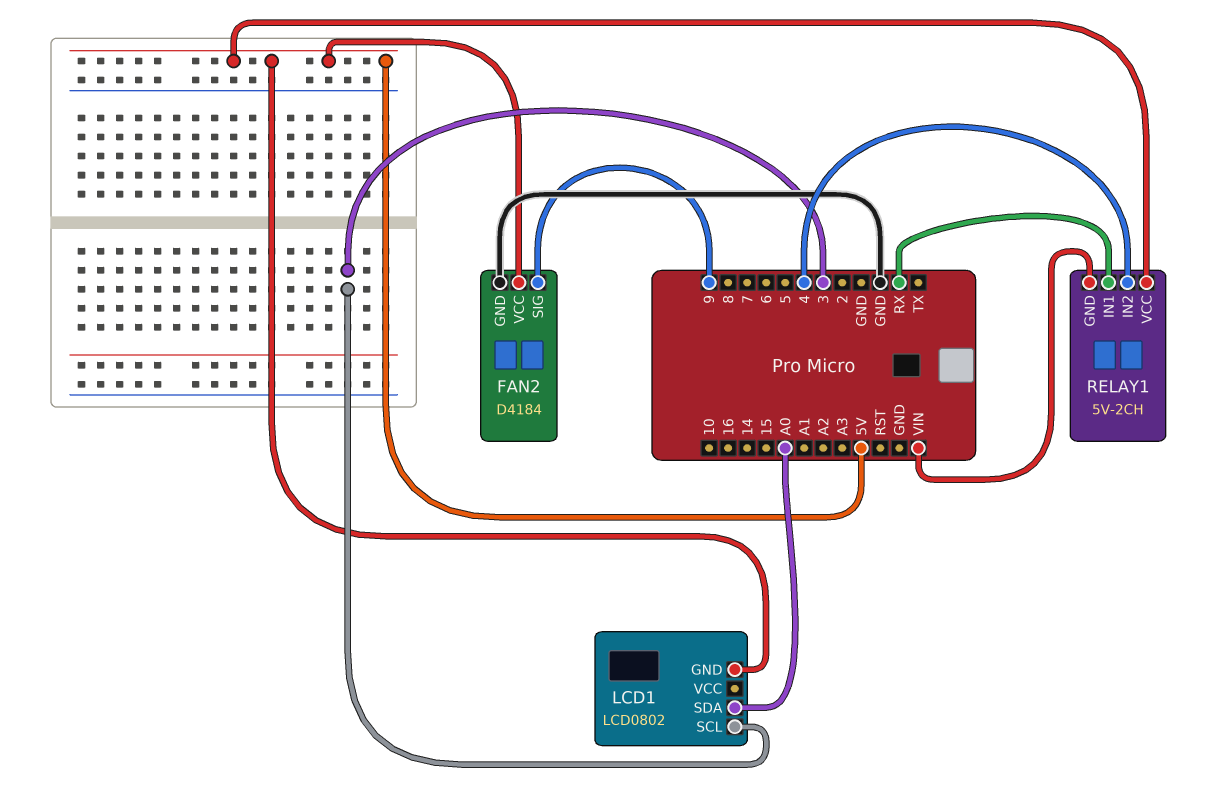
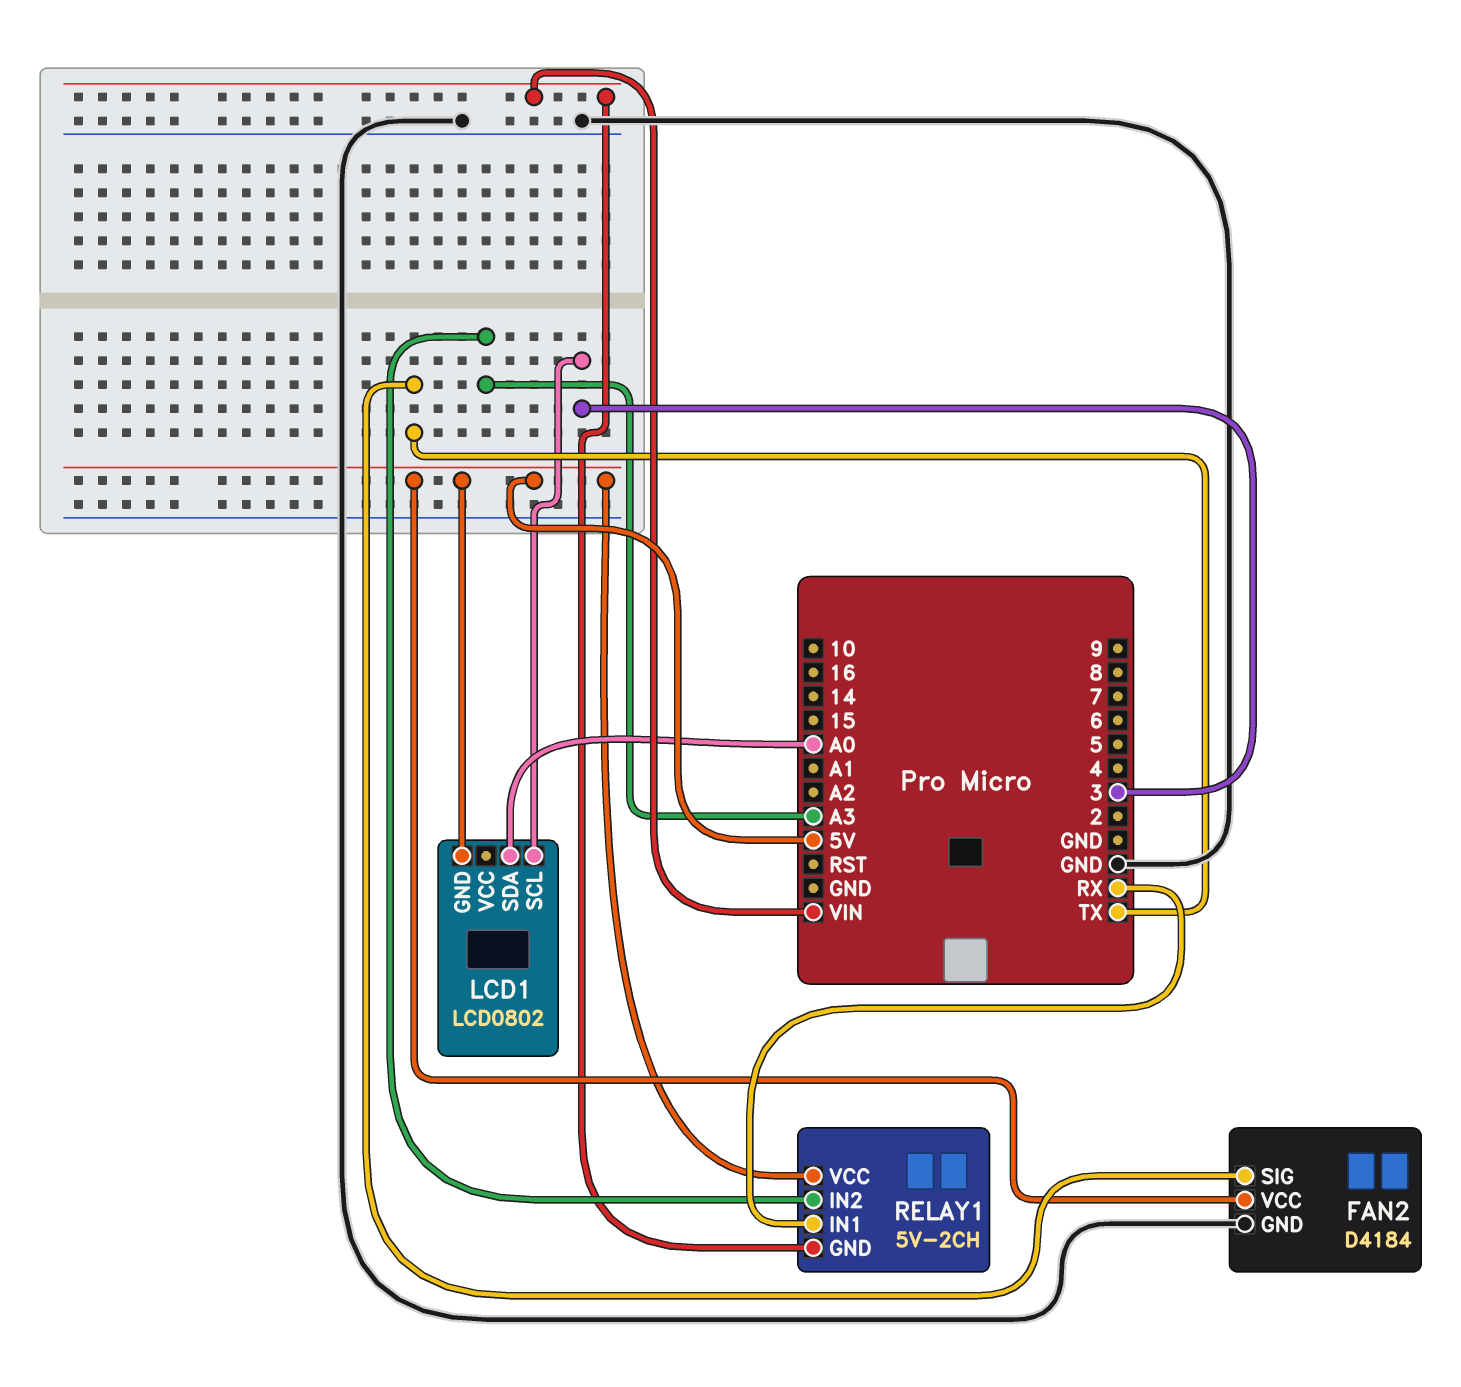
FAN2 pin SIG: 9 -> TX
RELAY1 pin IN2: 4 -> A3

